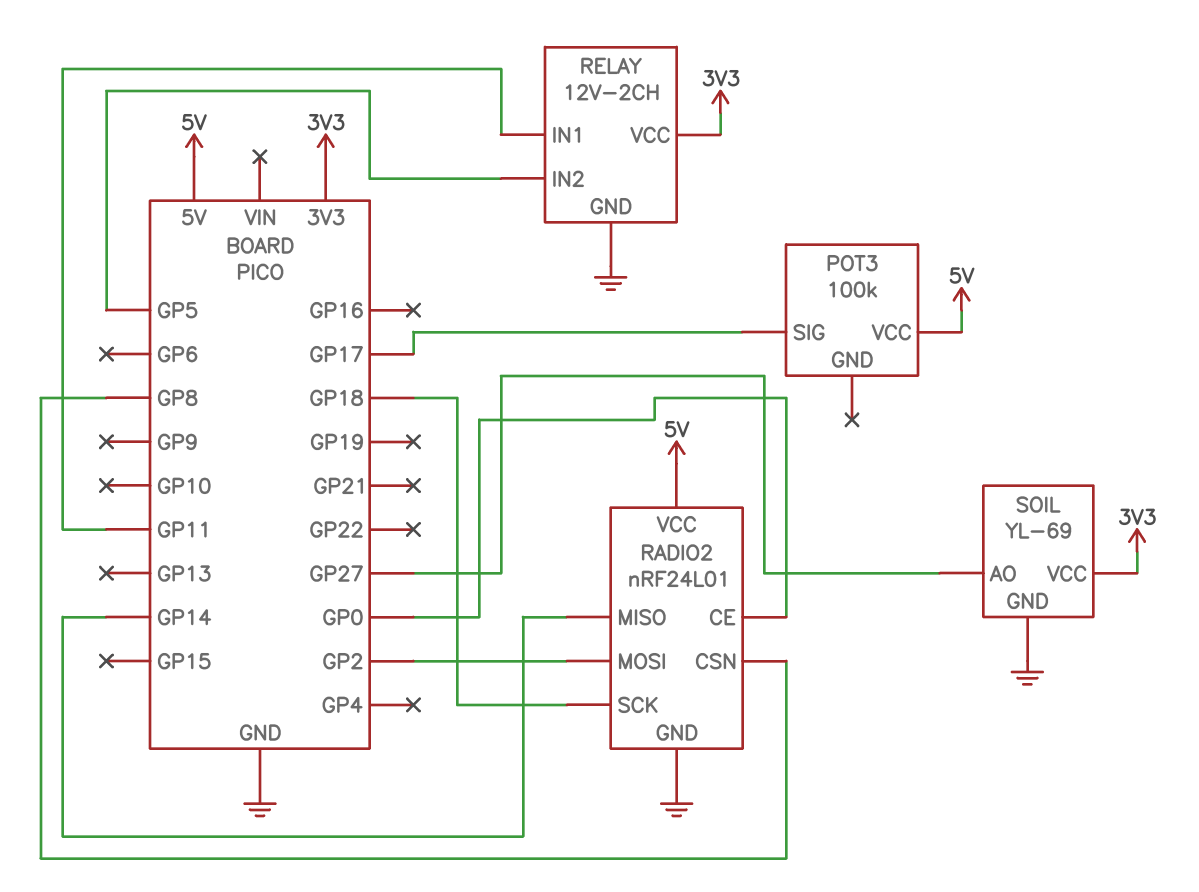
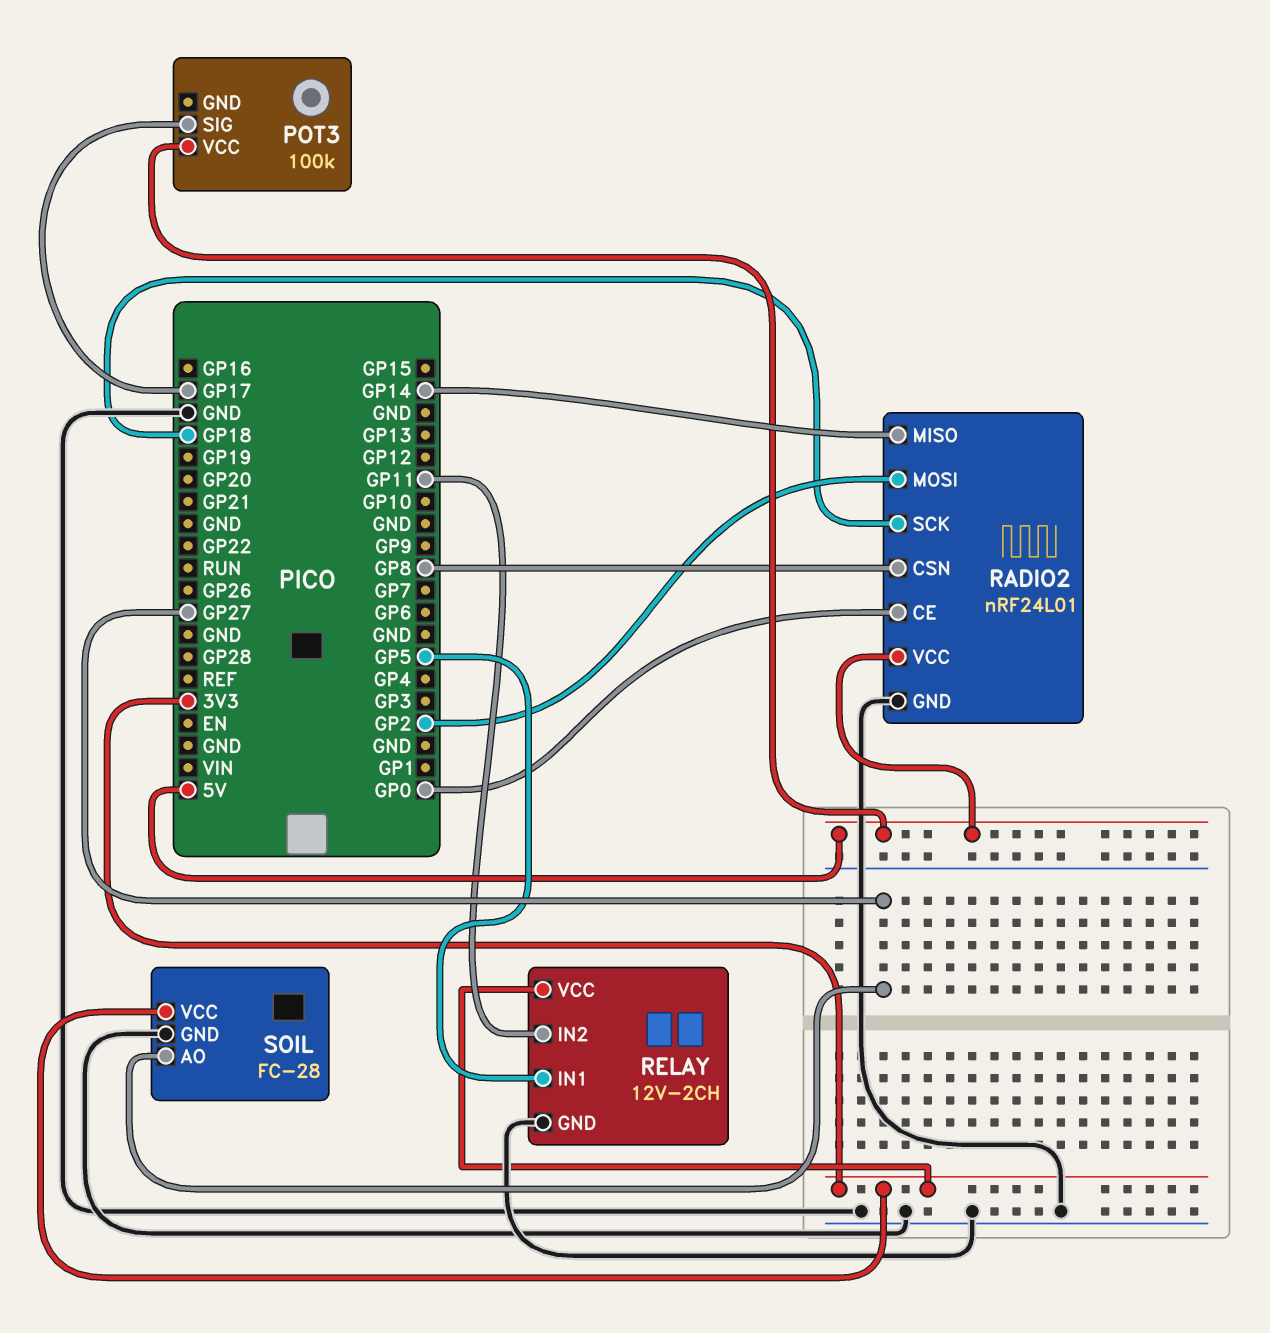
RELAY pin IN1: GP11 -> GP5
RELAY pin IN2: GP5 -> GP11
SOIL: YL-69 -> FC-28

